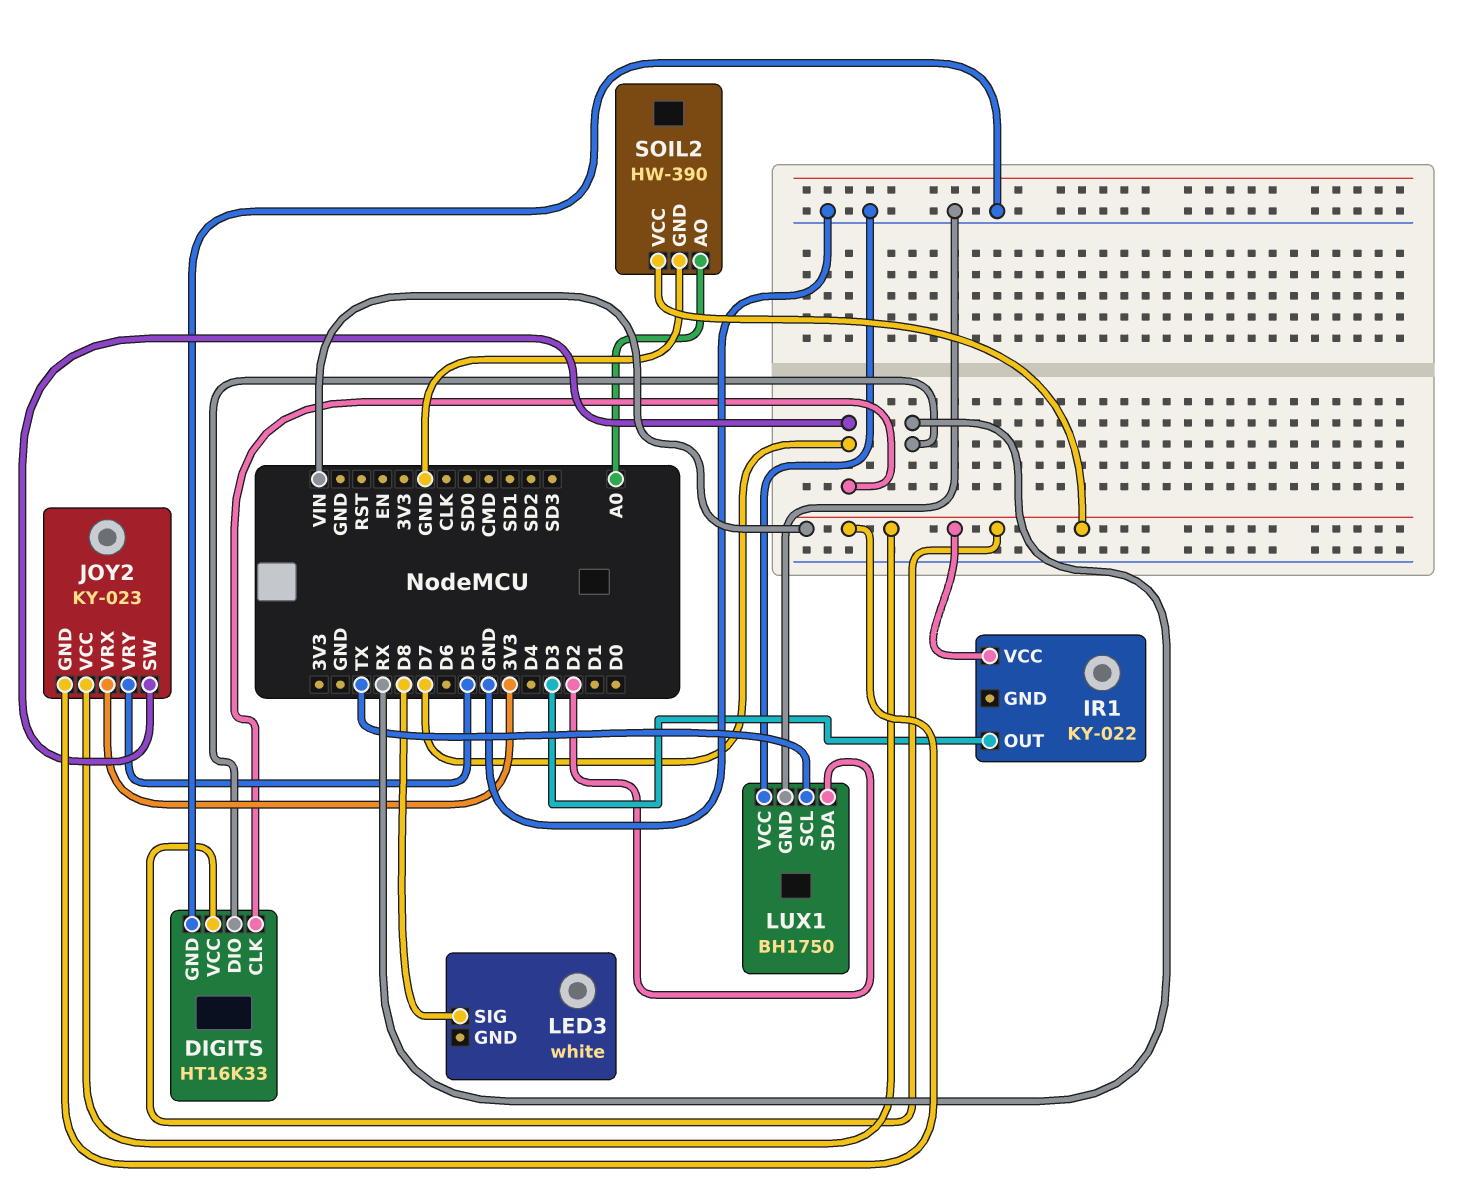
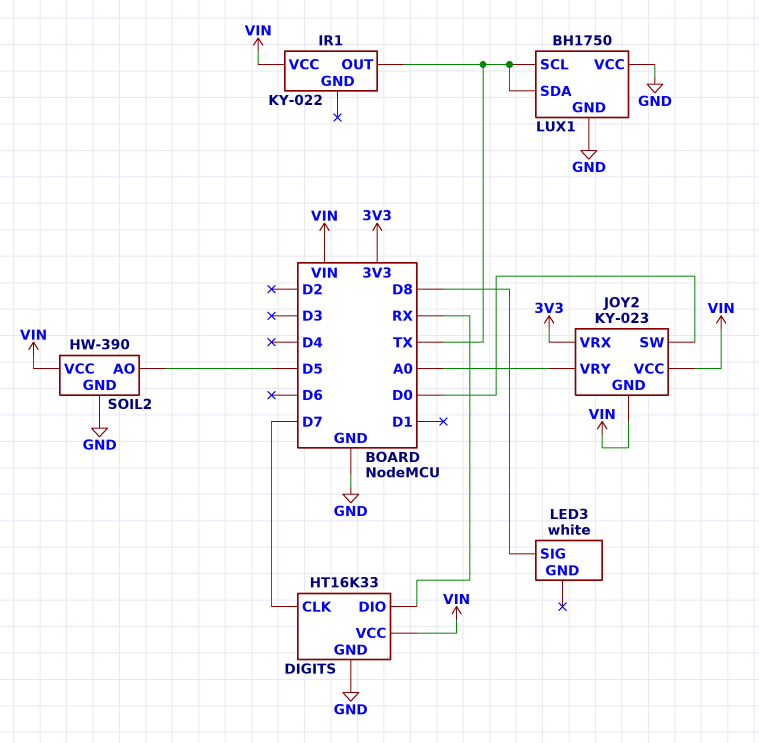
IR1 pin OUT: D3 -> TX
JOY2 pin SW: D7 -> D0
JOY2 pin VRY: D5 -> A0
LUX1 pin SDA: D2 -> TX
SOIL2 pin AO: A0 -> D5

